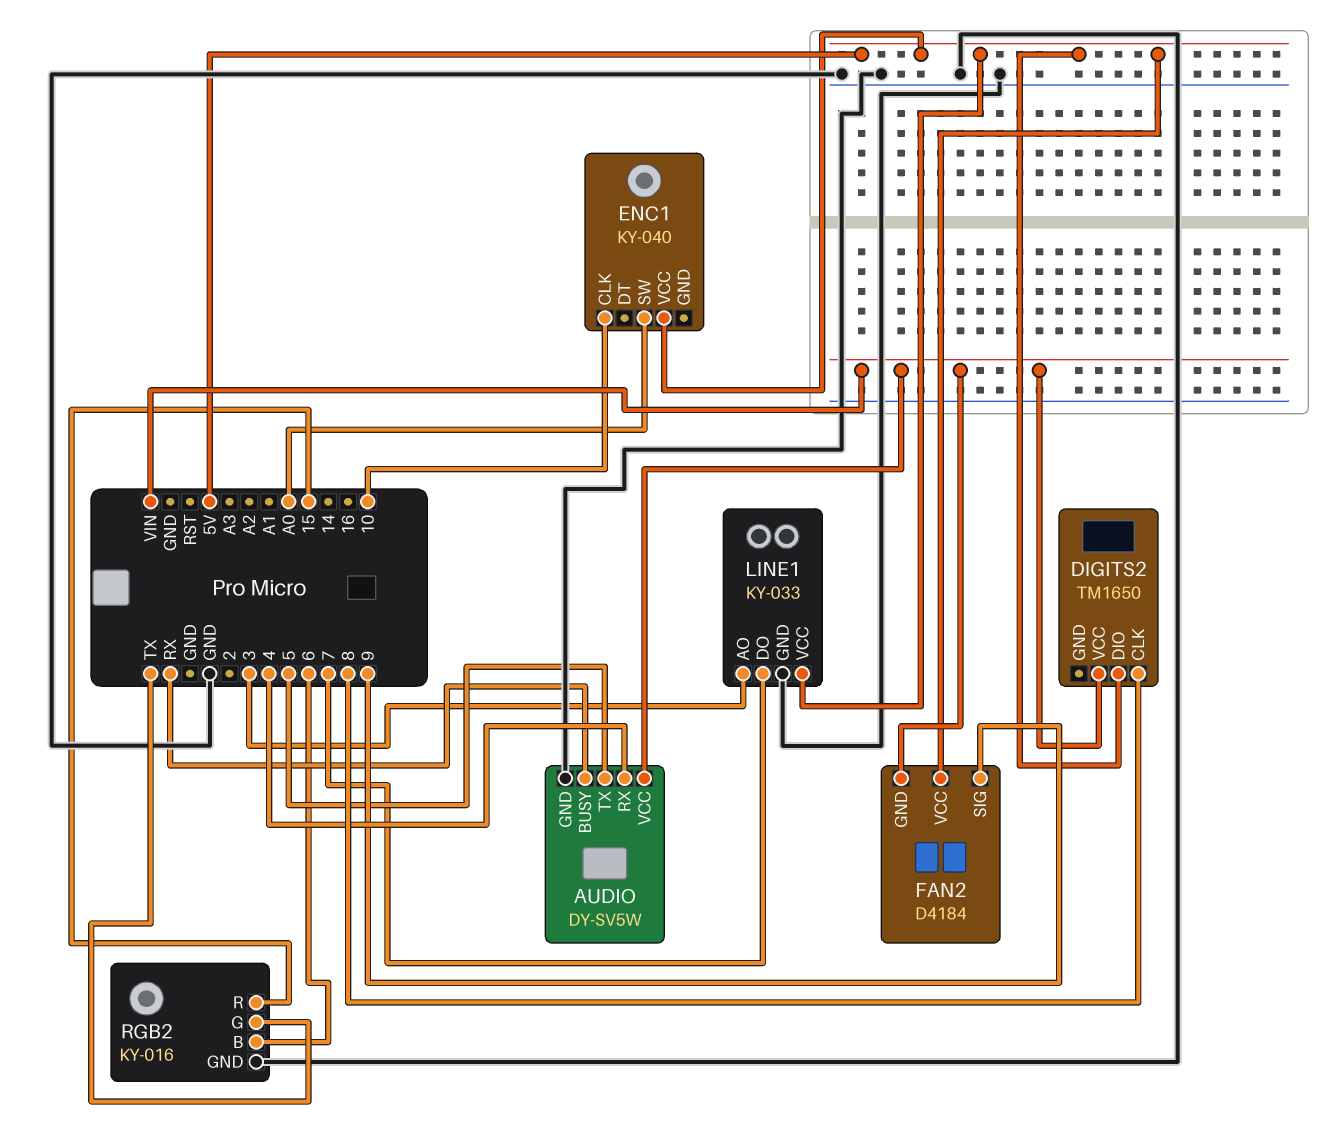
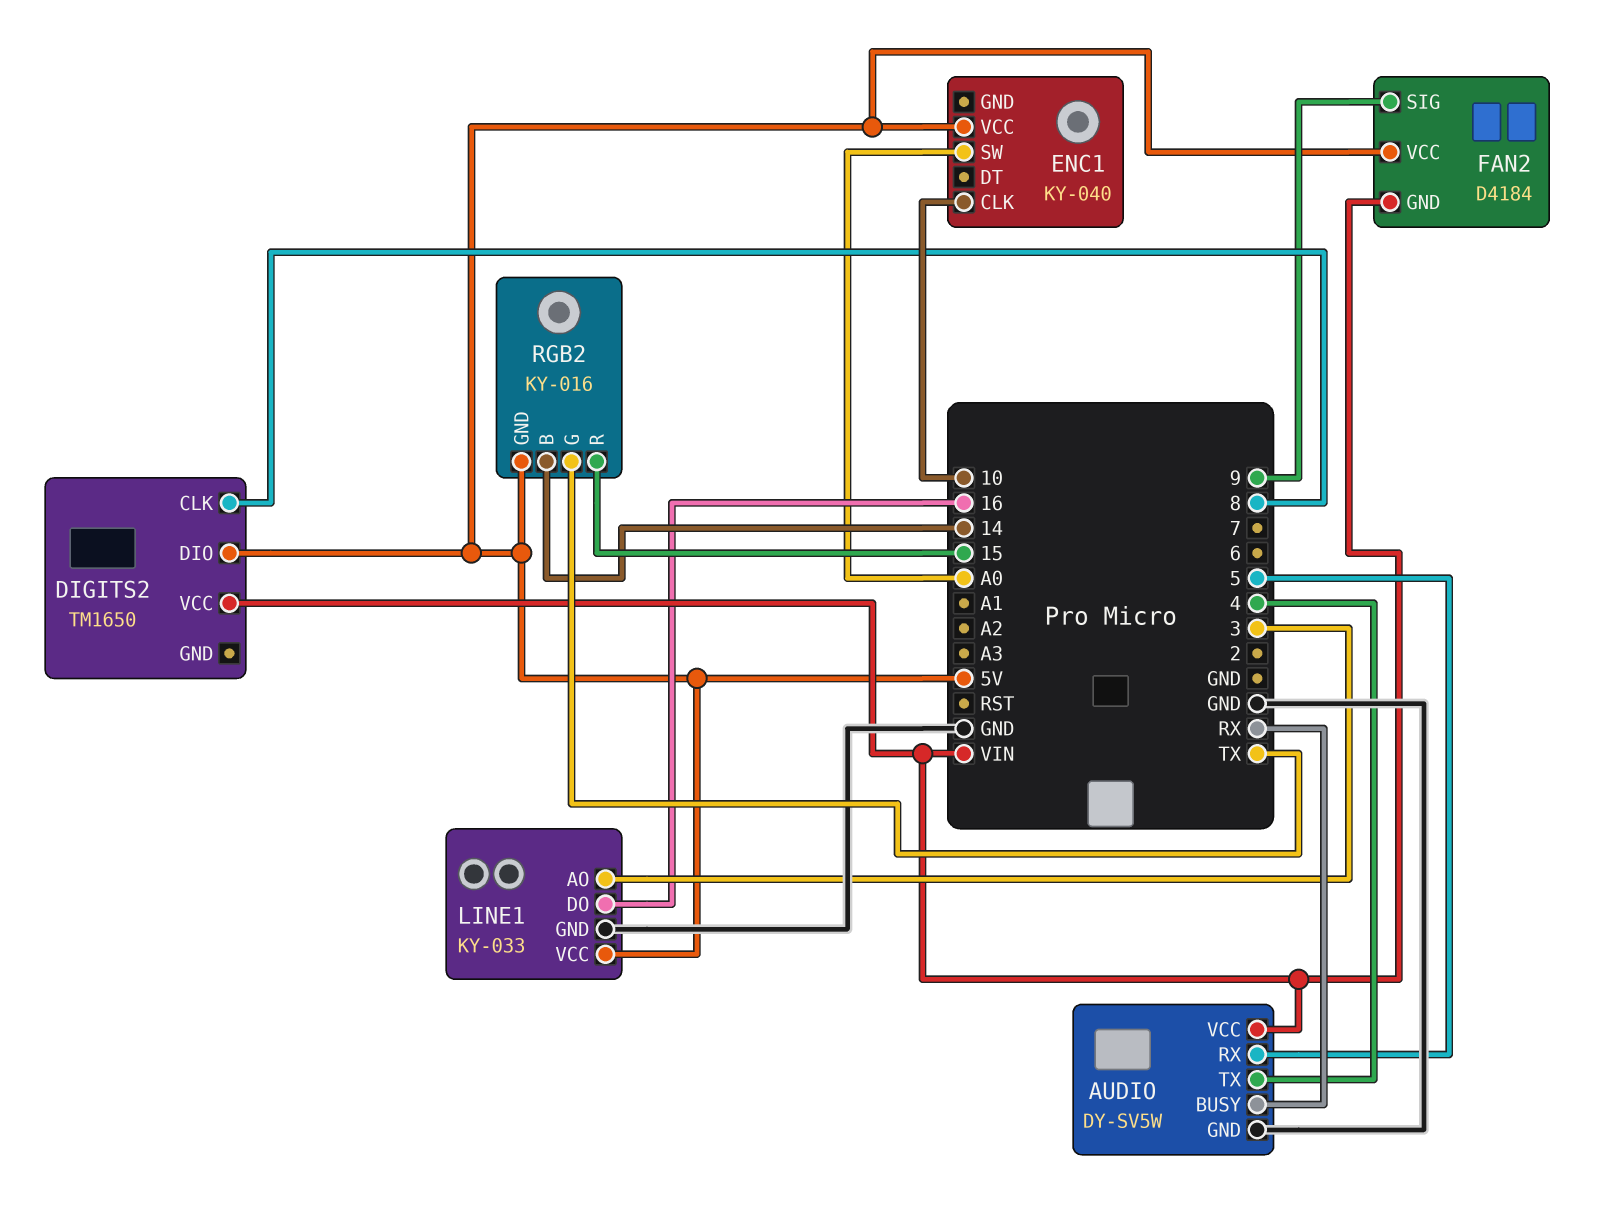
AUDIO pin RX: 4 -> 5
AUDIO pin TX: 5 -> 4
LINE1 pin DO: 7 -> 16
RGB2 pin B: 6 -> 14
RGB2 pin GND: GND -> 5V

